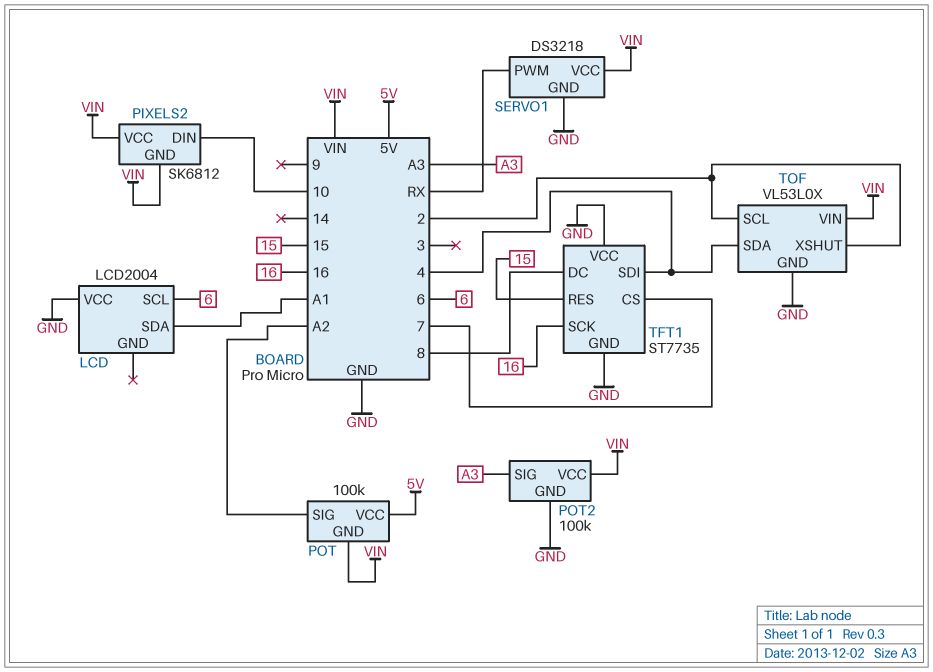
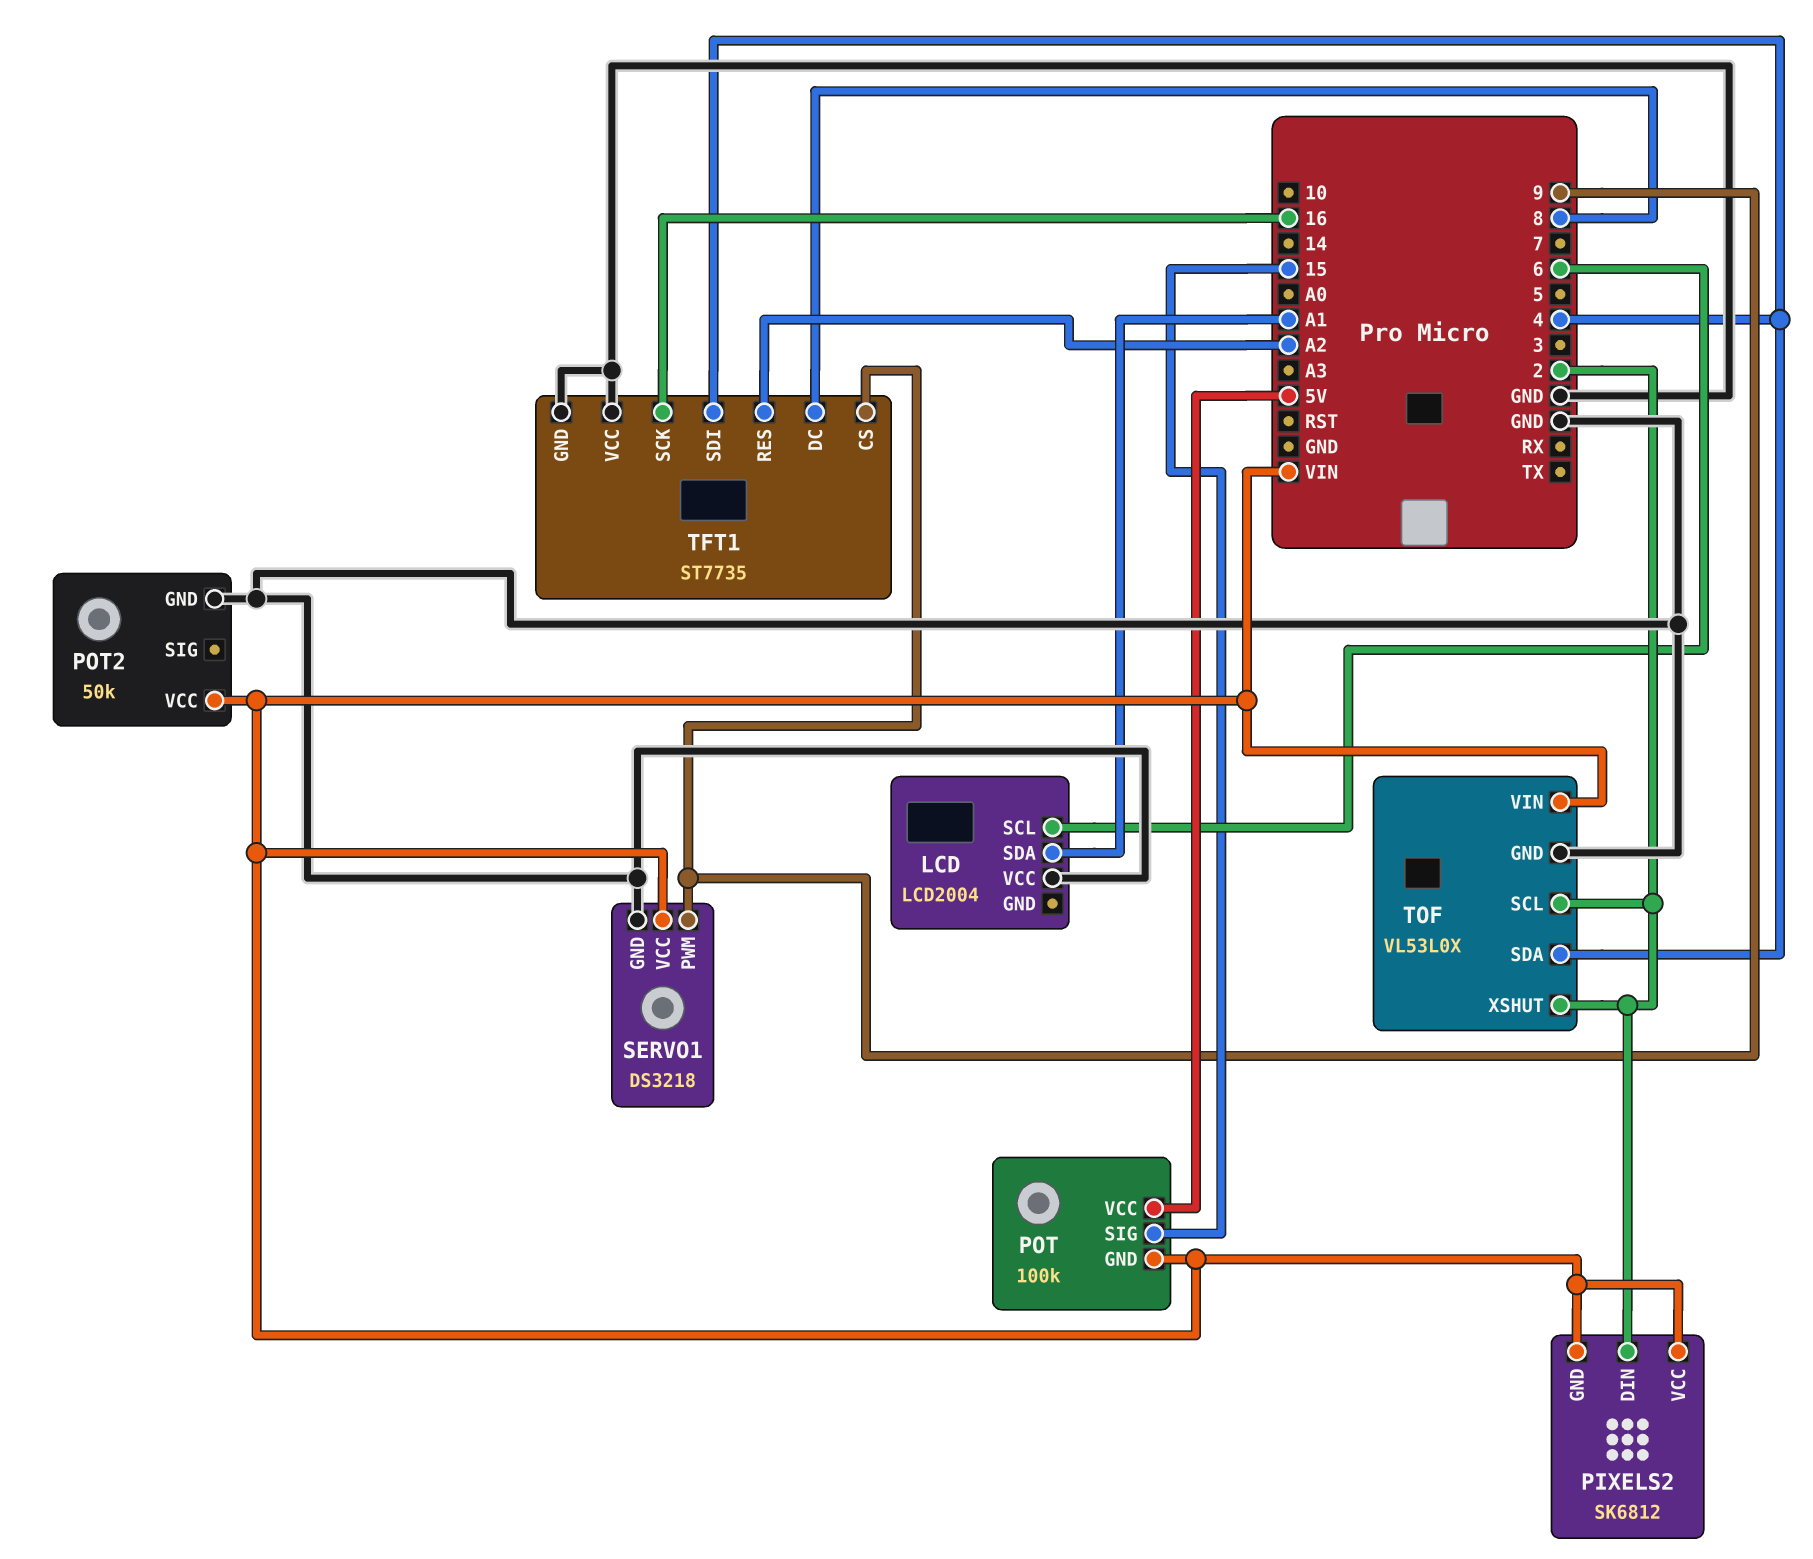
PIXELS2 pin DIN: 10 -> 2
POT pin SIG: A2 -> 15
POT2: 100k -> 50k
POT2 pin SIG: A3 -> none
SERVO1 pin PWM: RX -> 9
TFT1 pin CS: 7 -> 9
TFT1 pin RES: 15 -> A2

